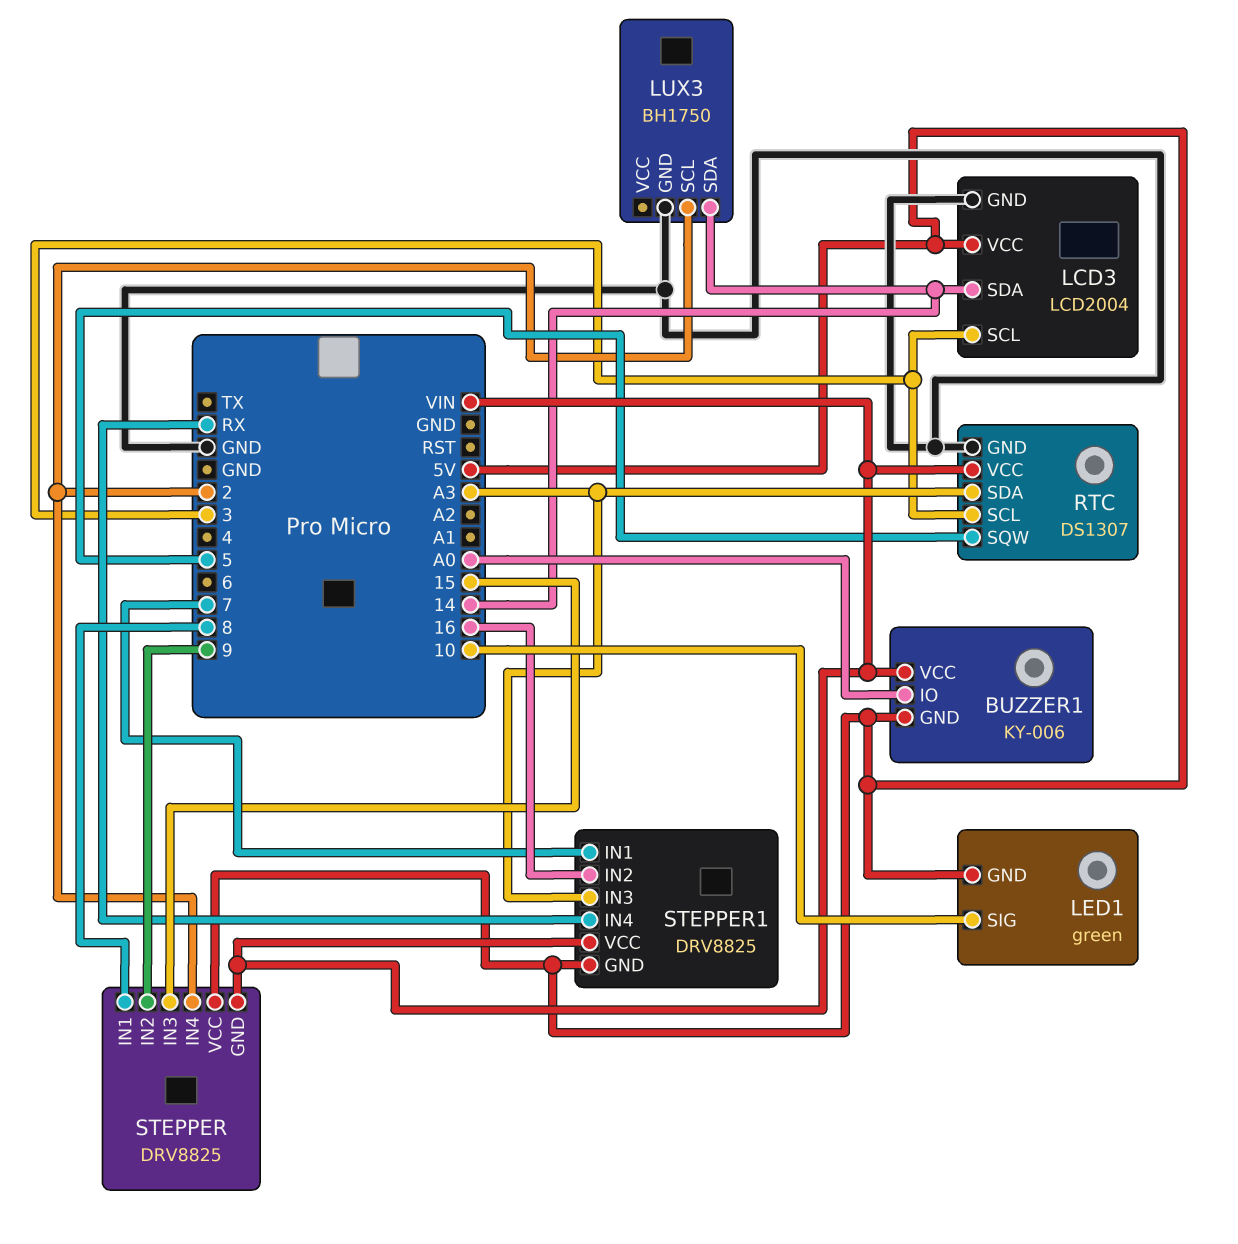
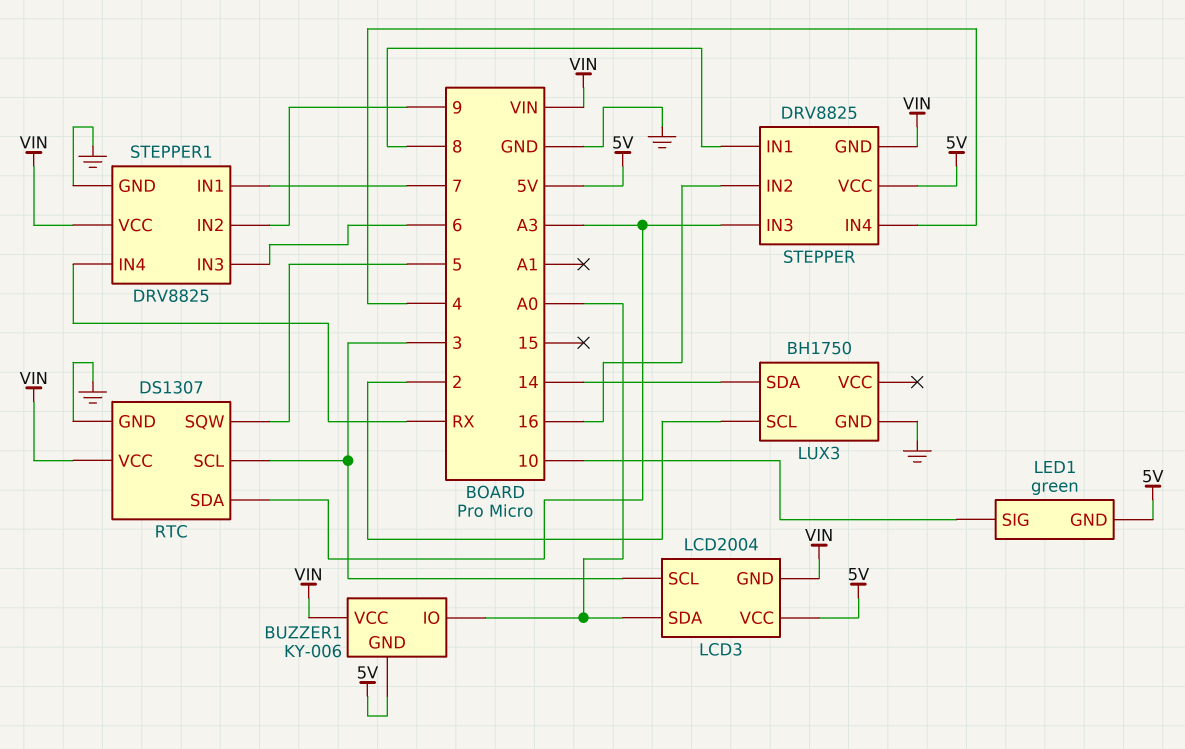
LCD3 pin GND: GND -> VIN
LCD3 pin SDA: 14 -> A0
STEPPER pin IN2: 9 -> 16
STEPPER pin IN3: 15 -> A3
STEPPER pin IN4: 2 -> 4
STEPPER1 pin GND: 5V -> GND
STEPPER1 pin IN2: 16 -> 9
STEPPER1 pin IN3: A3 -> 6

